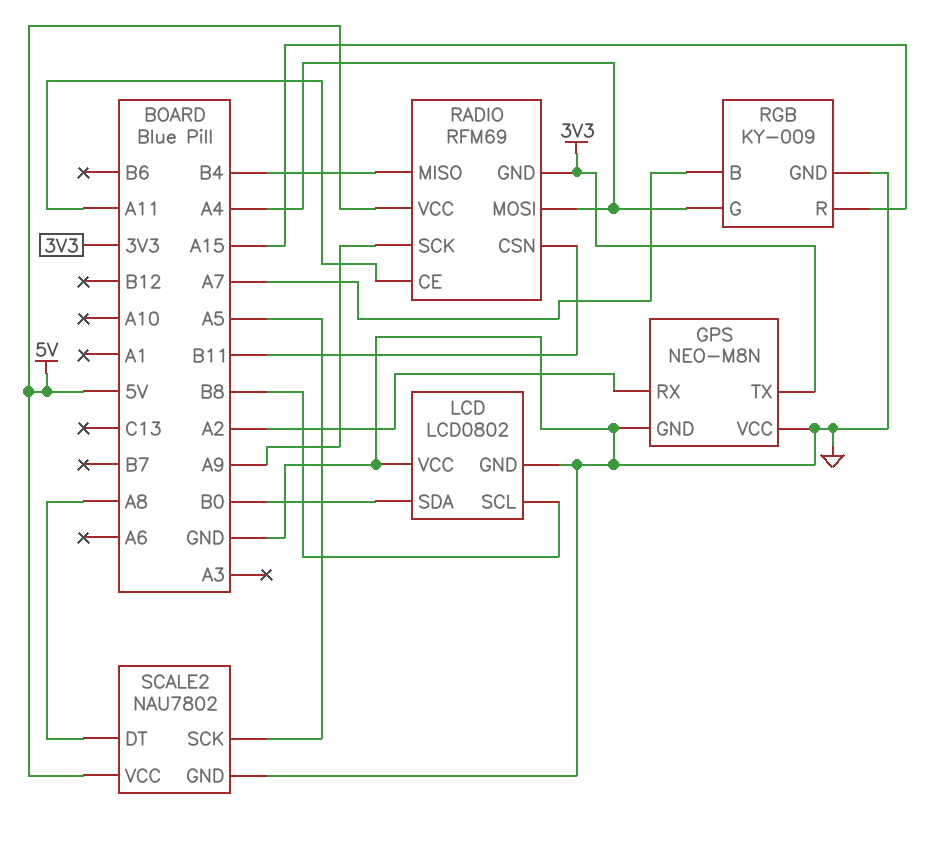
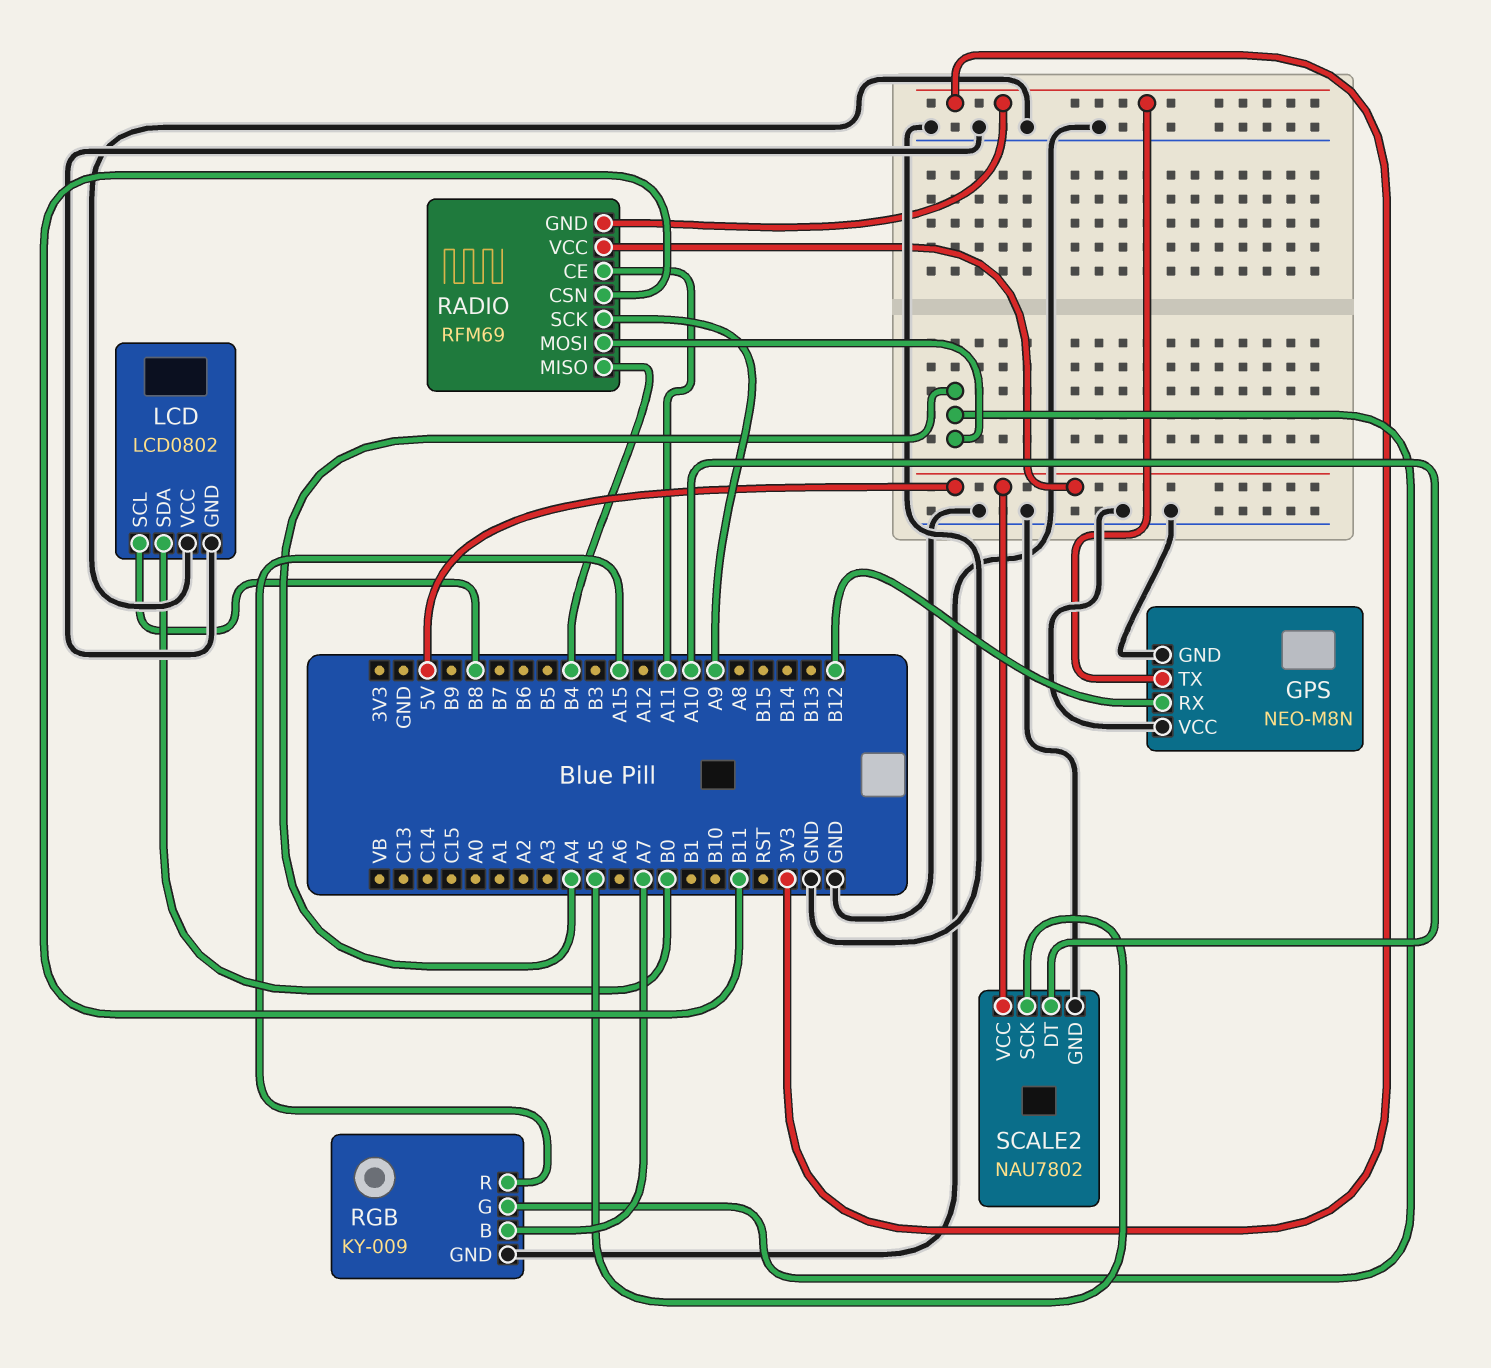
GPS pin RX: A2 -> B12
SCALE2 pin DT: A8 -> A10

